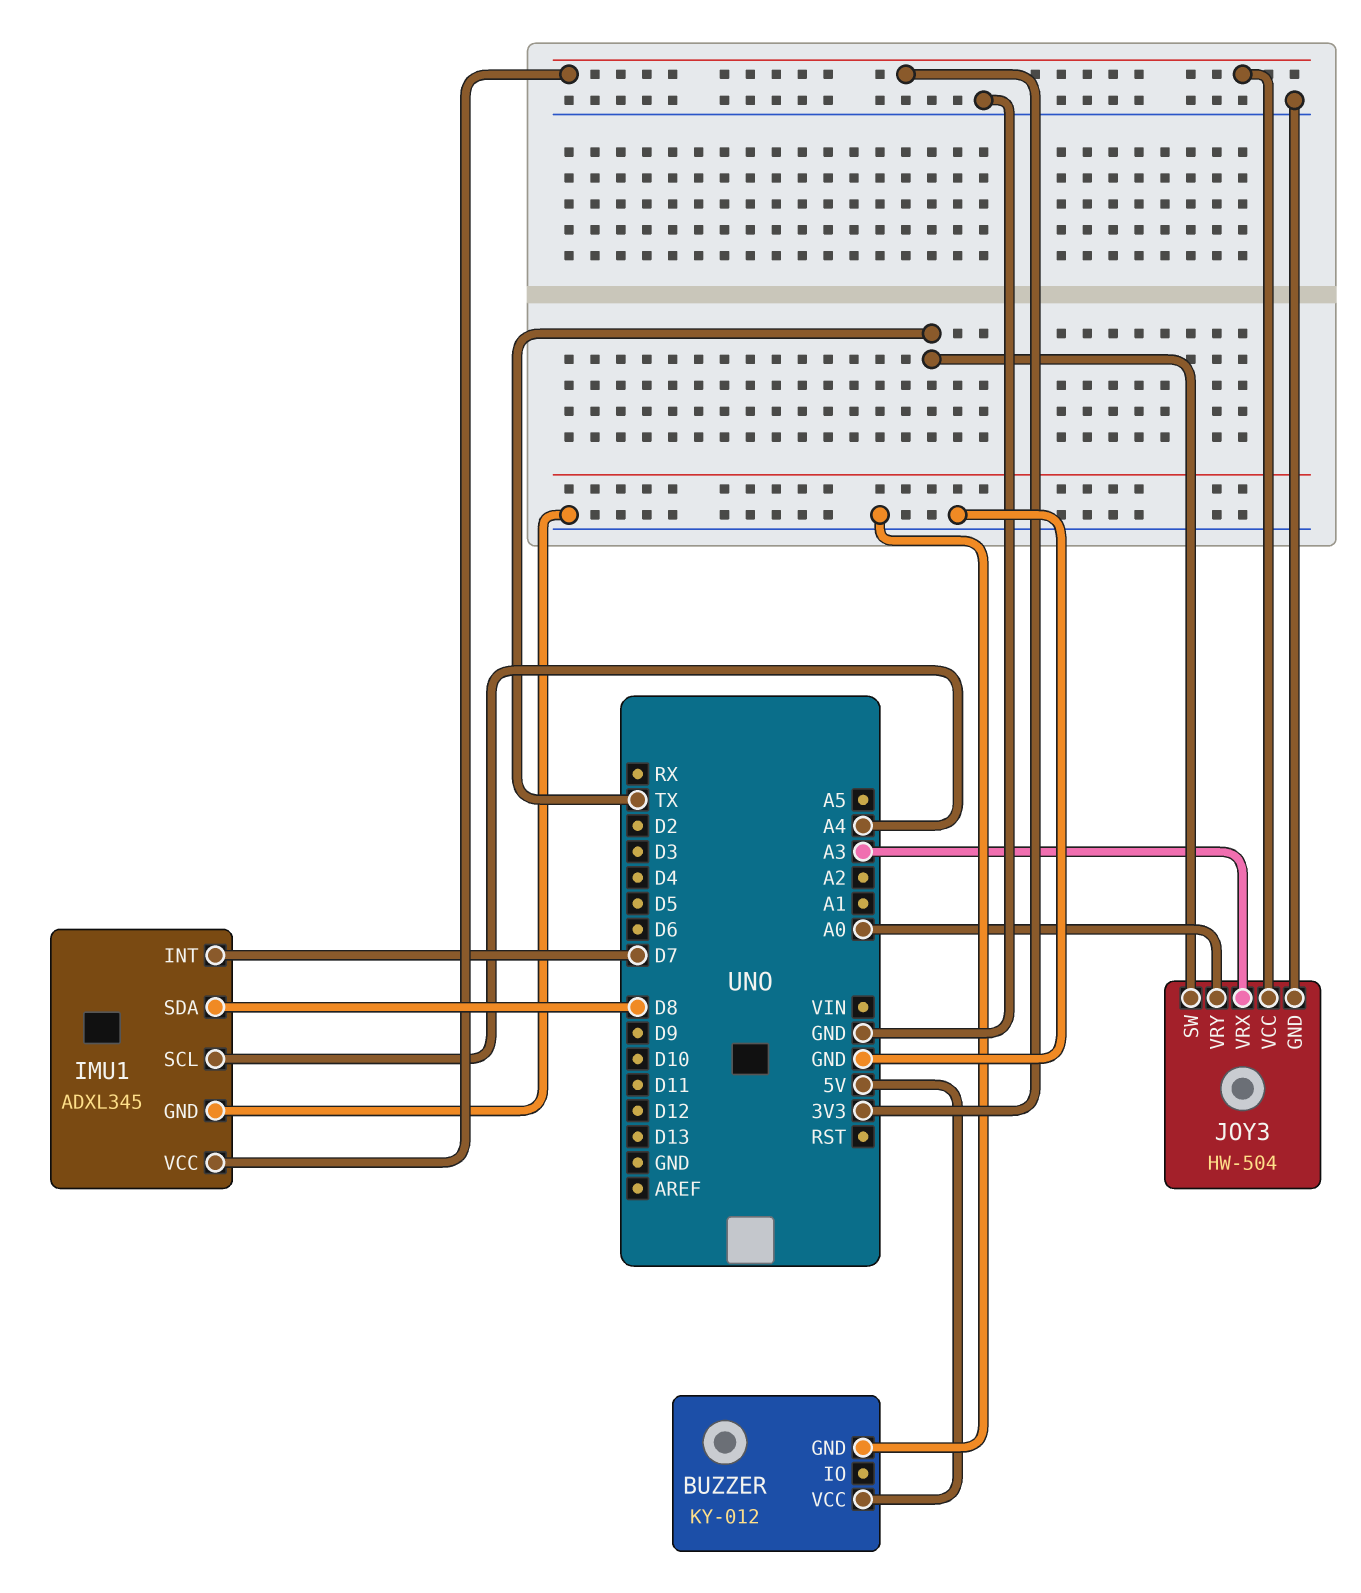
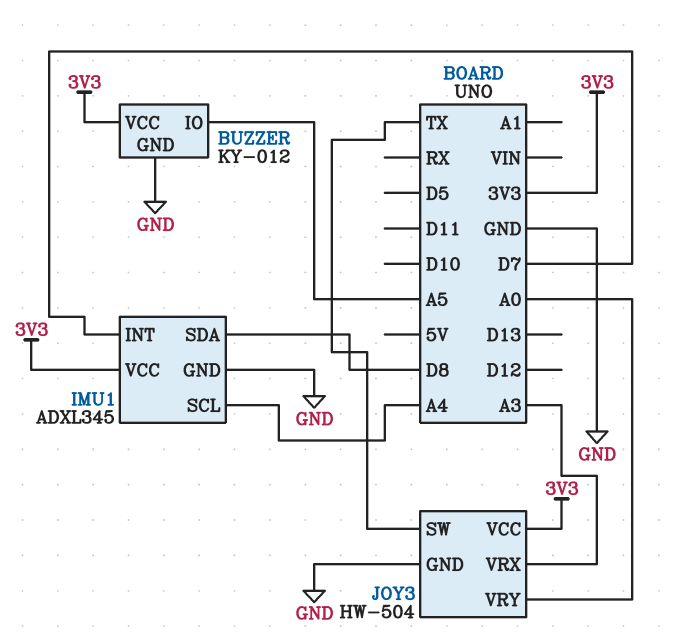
BUZZER pin IO: none -> A5
BUZZER pin VCC: 5V -> 3V3

